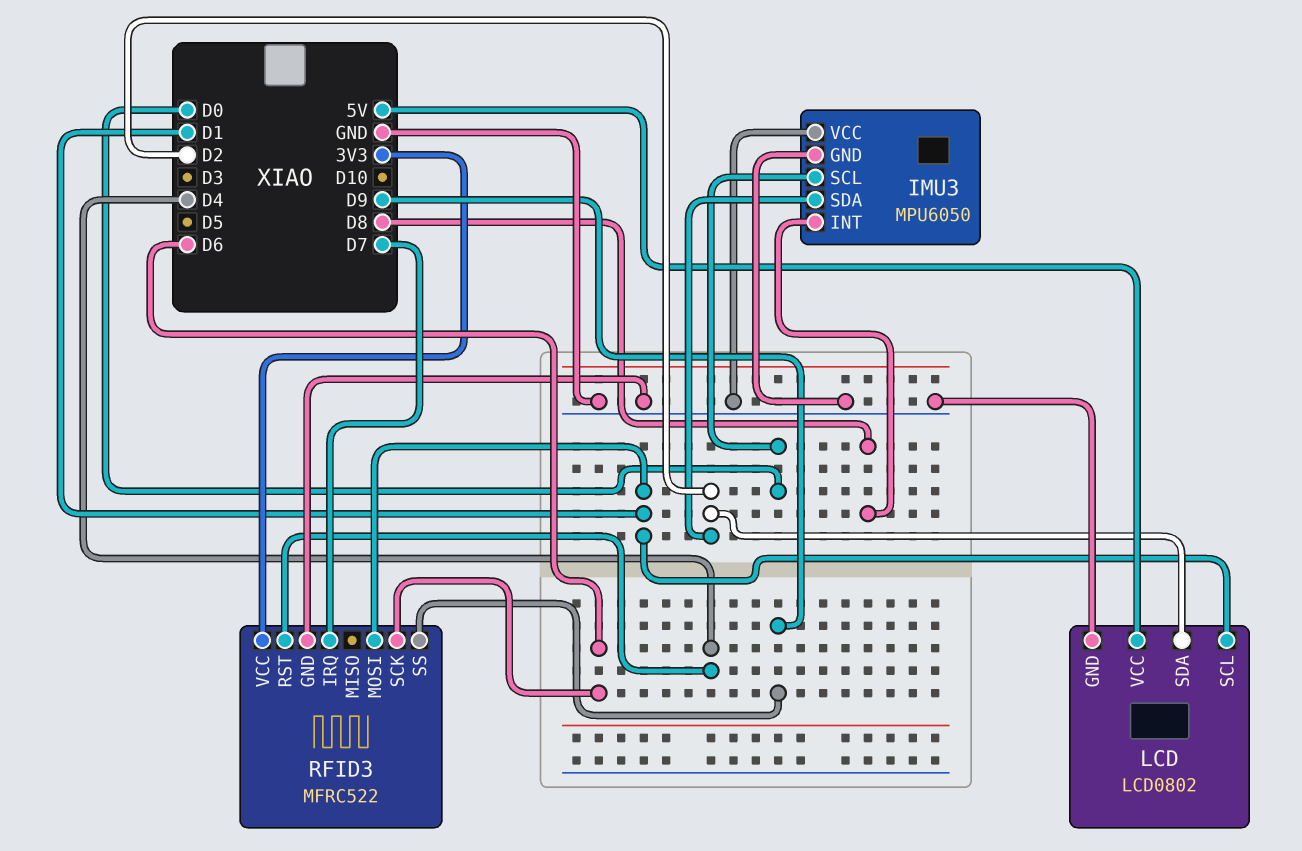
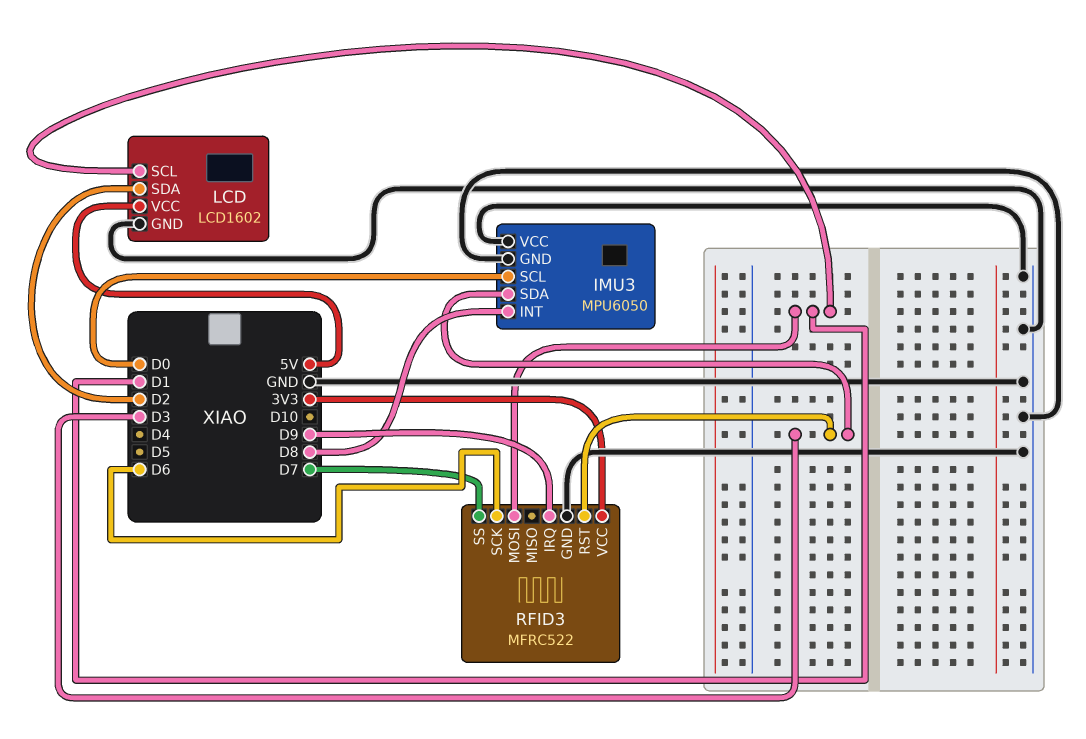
IMU3 pin SDA: D2 -> D3
LCD: LCD0802 -> LCD1602
RFID3 pin IRQ: D7 -> D9
RFID3 pin RST: D4 -> D3
RFID3 pin SS: D9 -> D7

